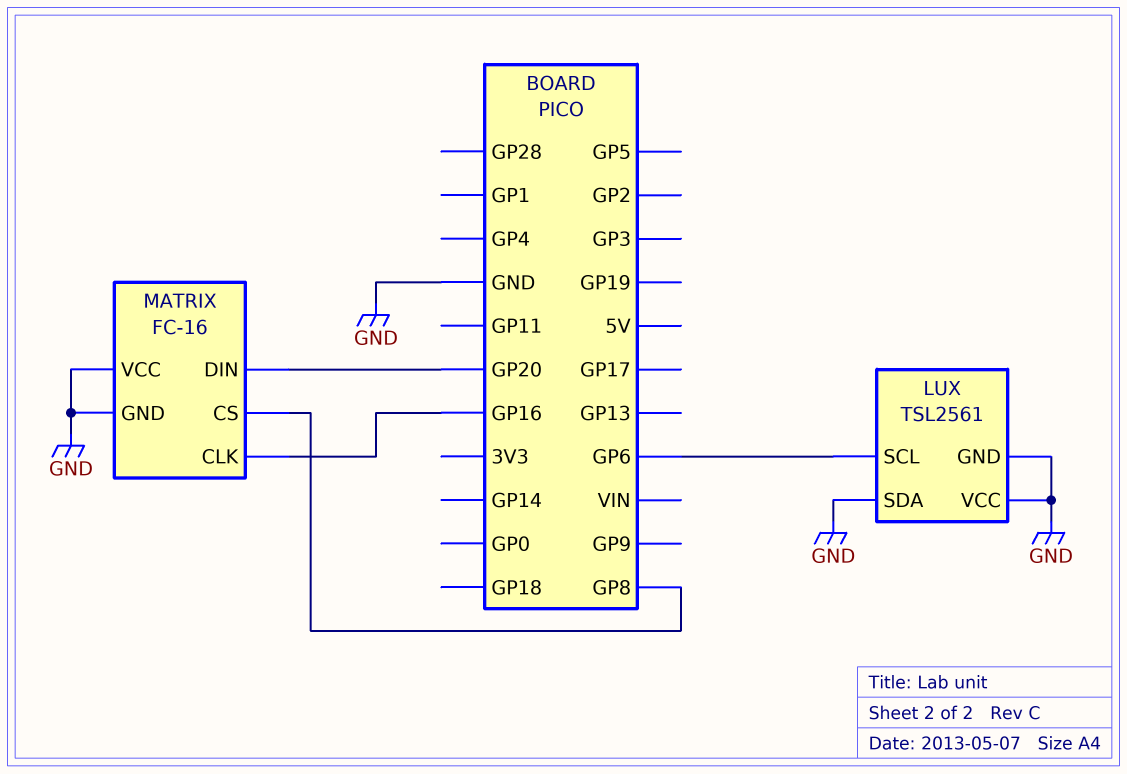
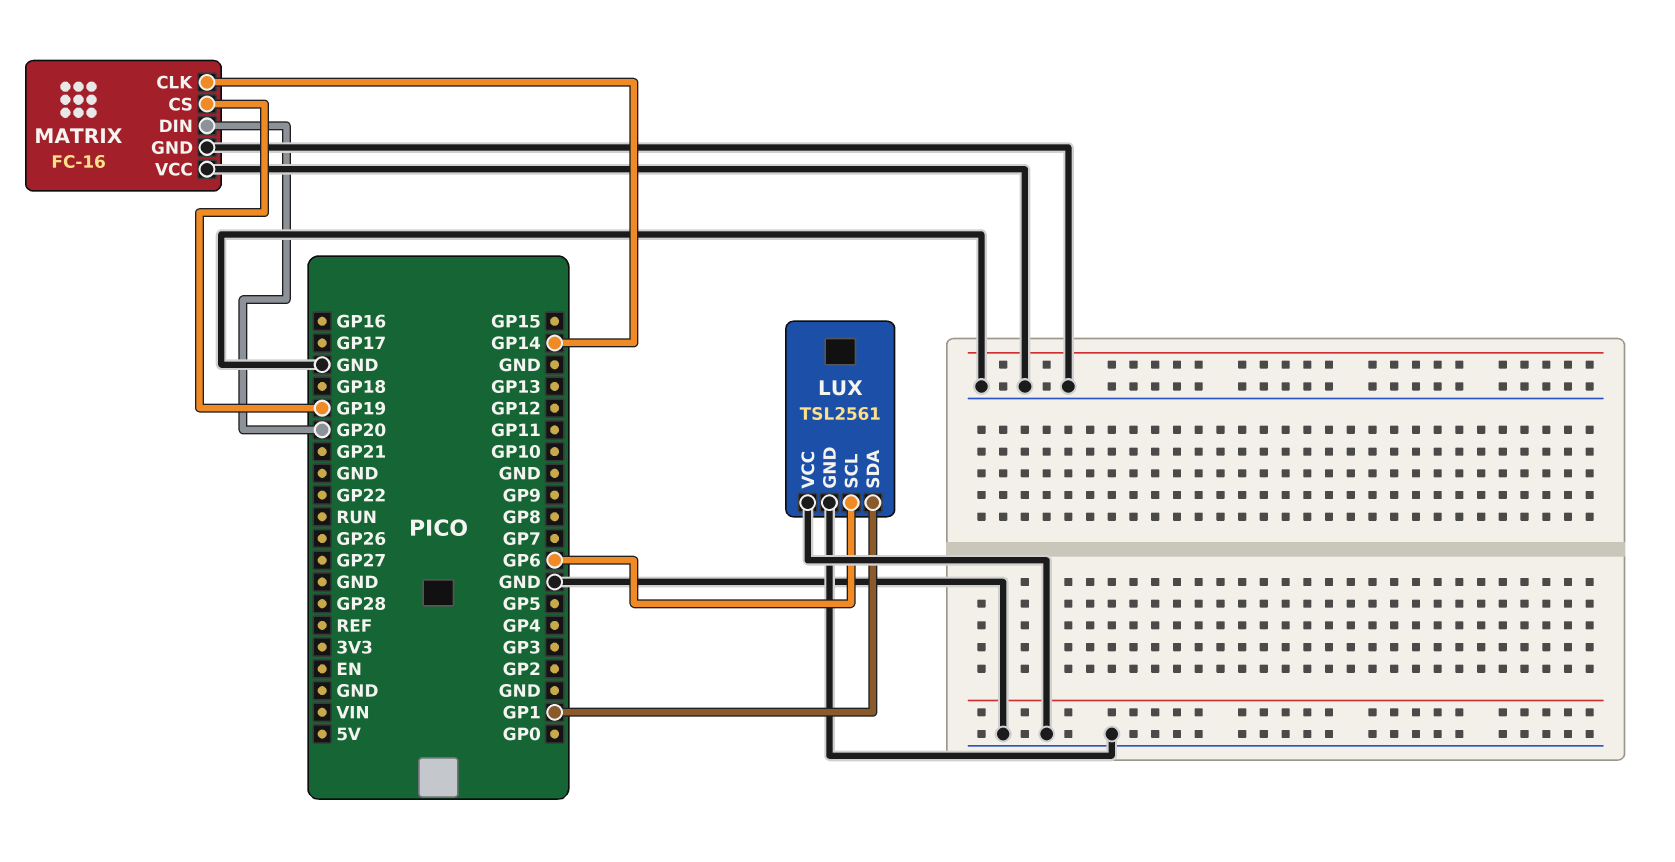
LUX pin SDA: GND -> GP1
MATRIX pin CLK: GP16 -> GP14
MATRIX pin CS: GP8 -> GP19

